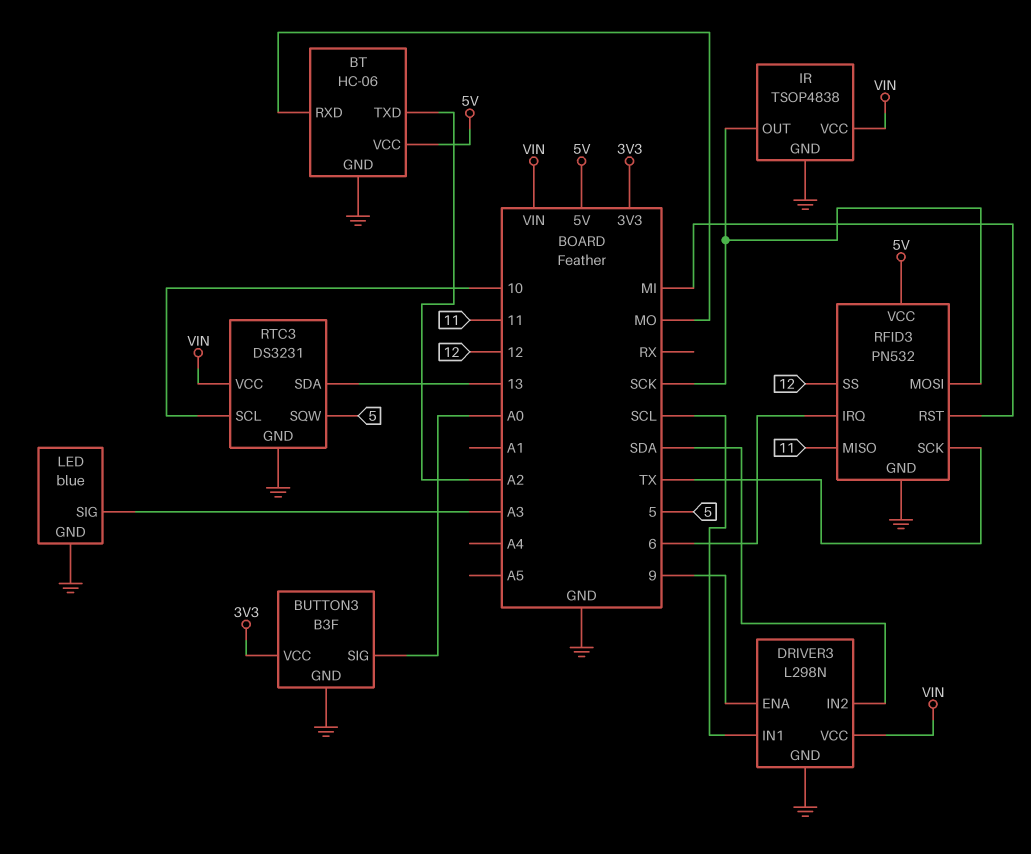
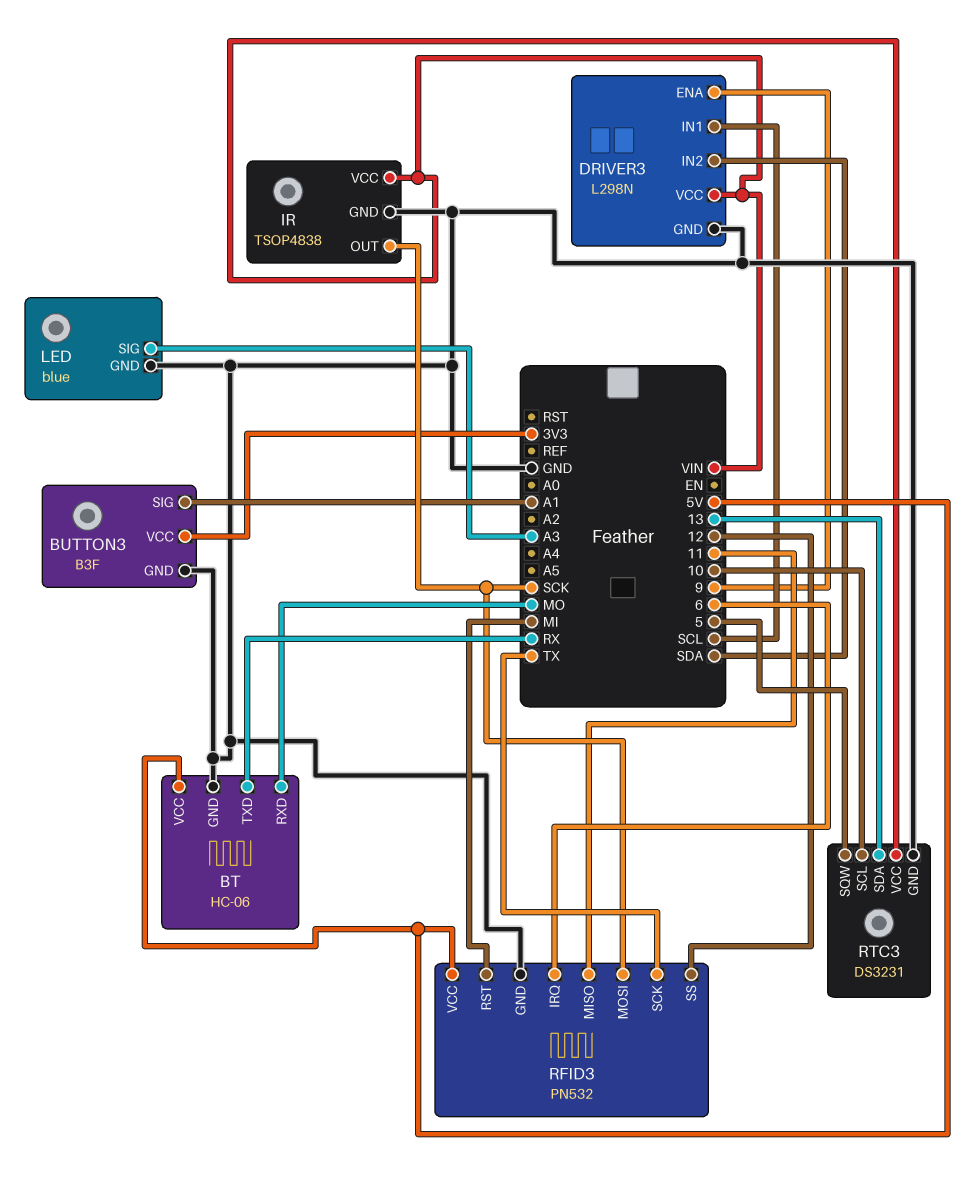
BT pin TXD: A2 -> RX
BUTTON3 pin SIG: A0 -> A1

